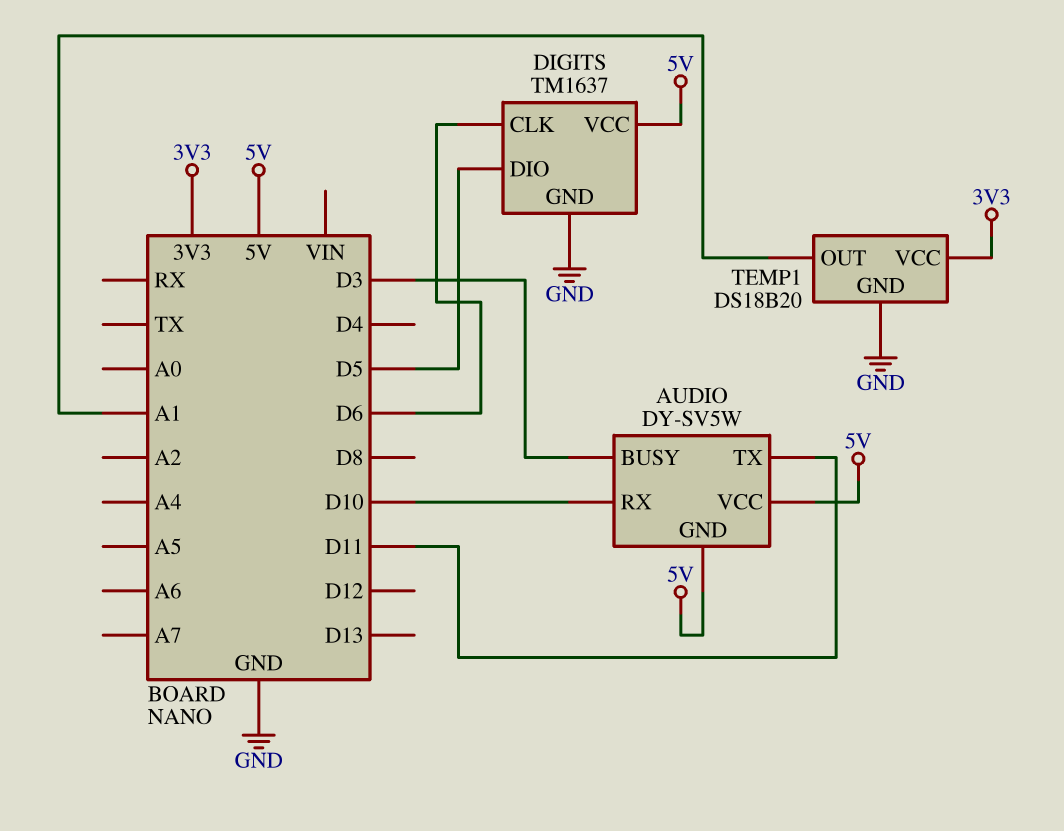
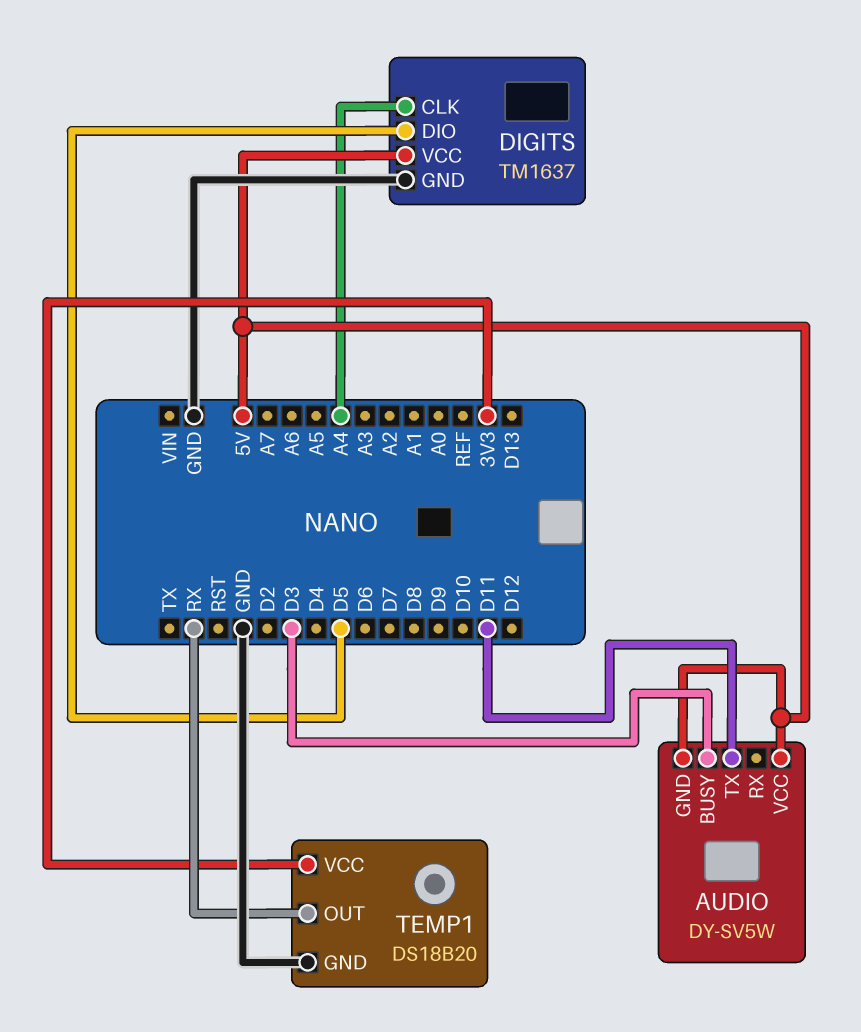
AUDIO pin RX: D10 -> none
DIGITS pin CLK: D6 -> A4
TEMP1 pin OUT: A1 -> RX

